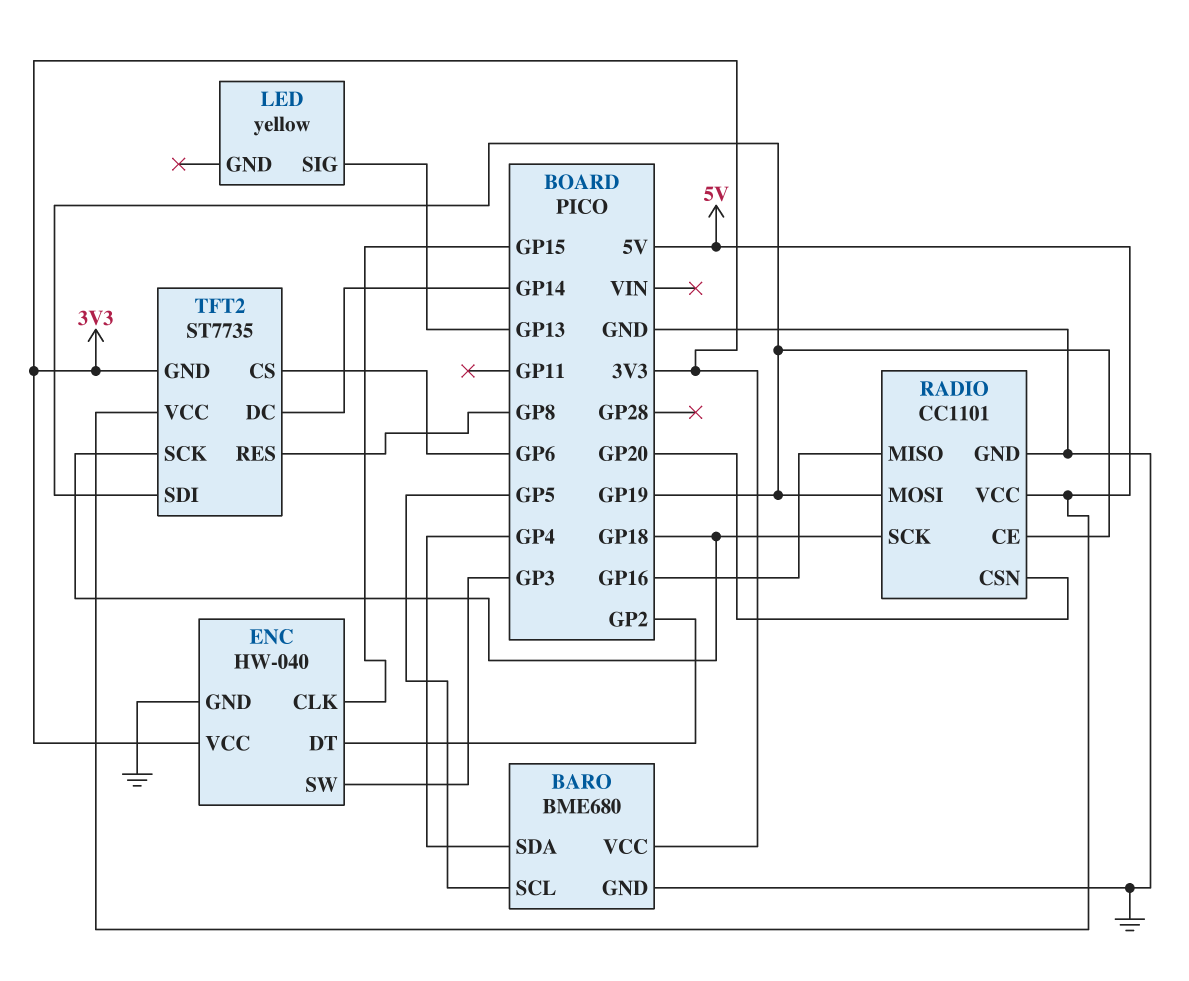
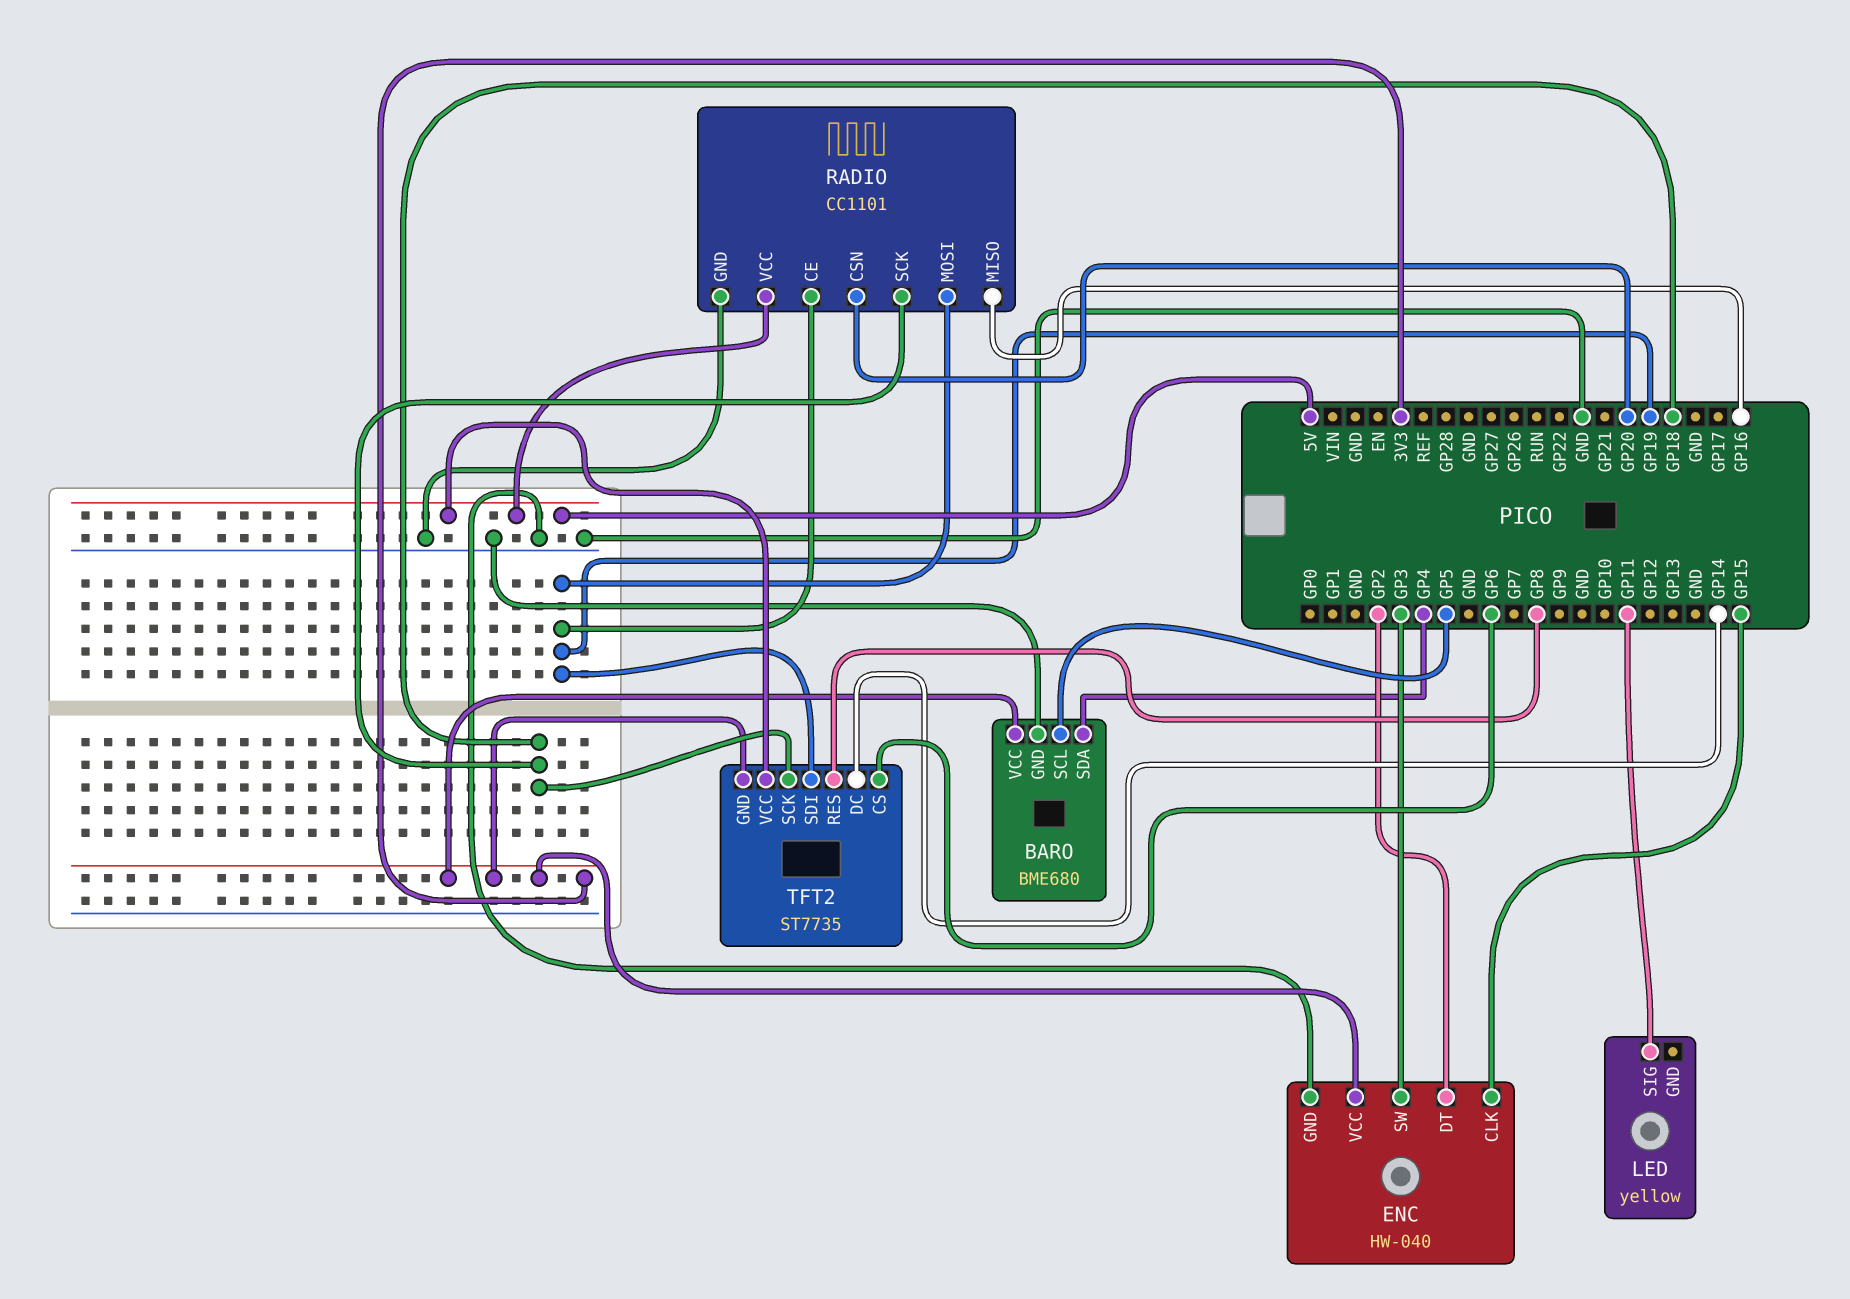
LED pin SIG: GP13 -> GP11

